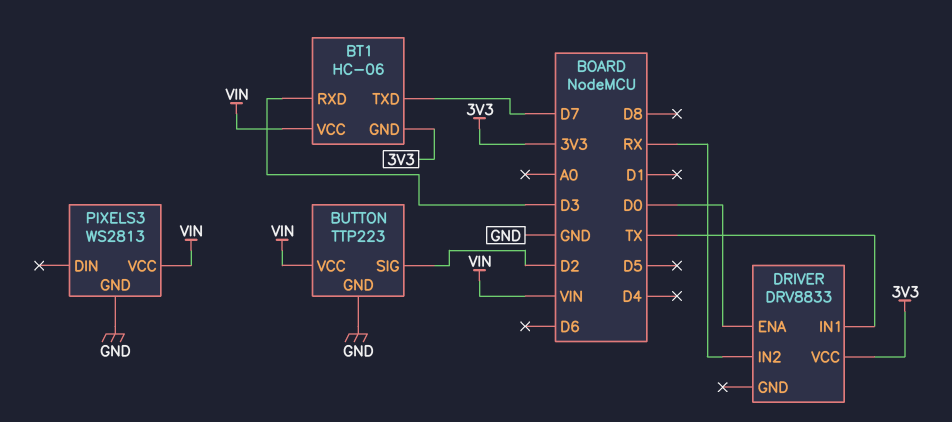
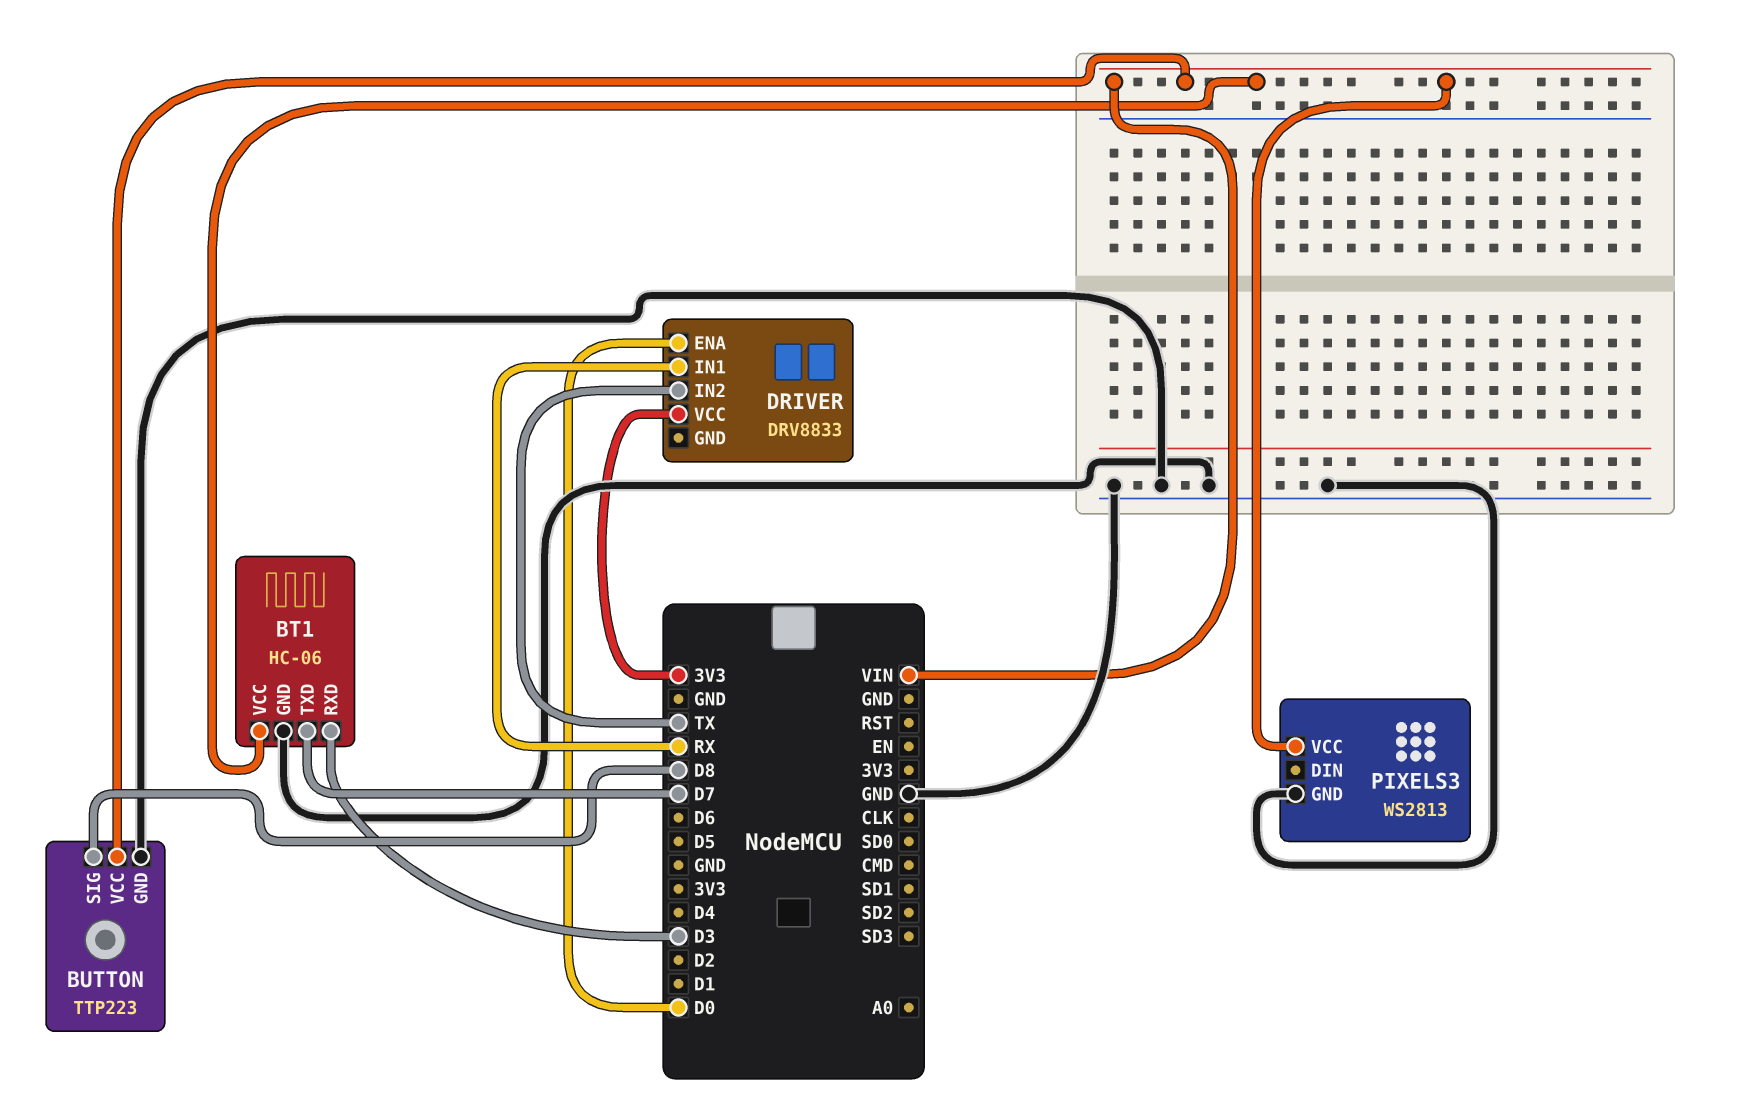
BT1 pin GND: 3V3 -> GND
BUTTON pin SIG: D2 -> D8
DRIVER pin IN1: TX -> RX
DRIVER pin IN2: RX -> TX

